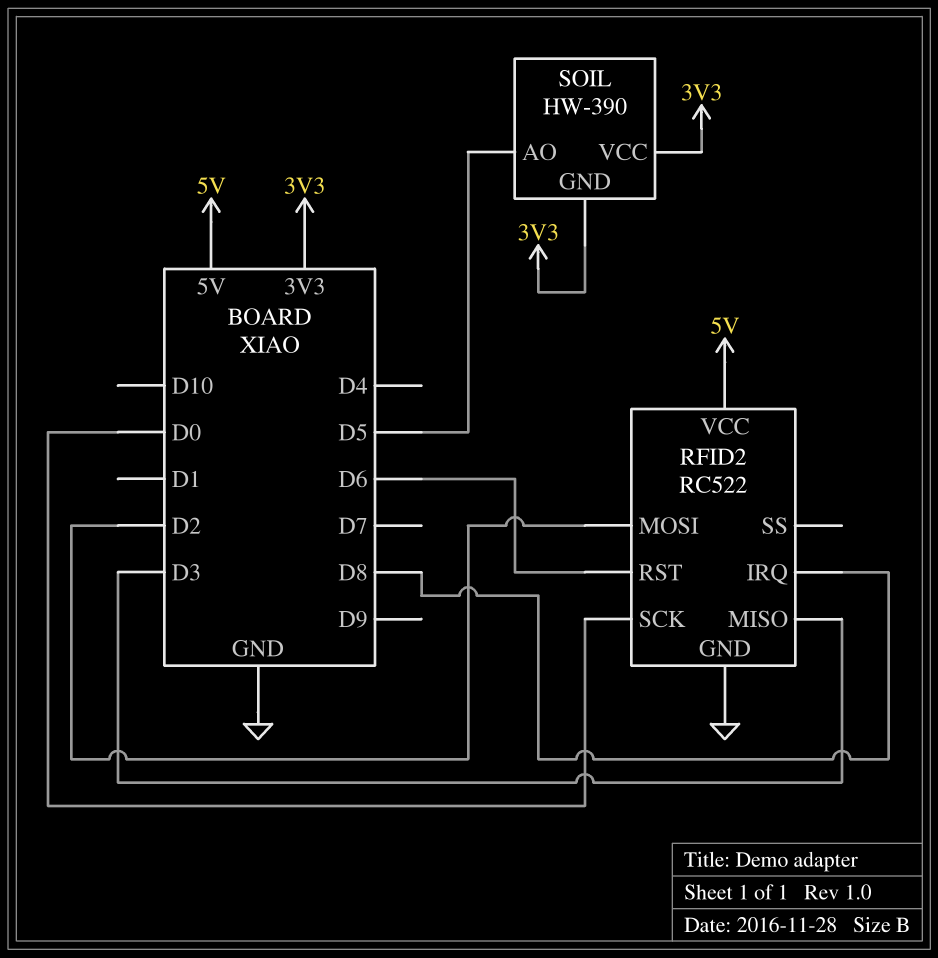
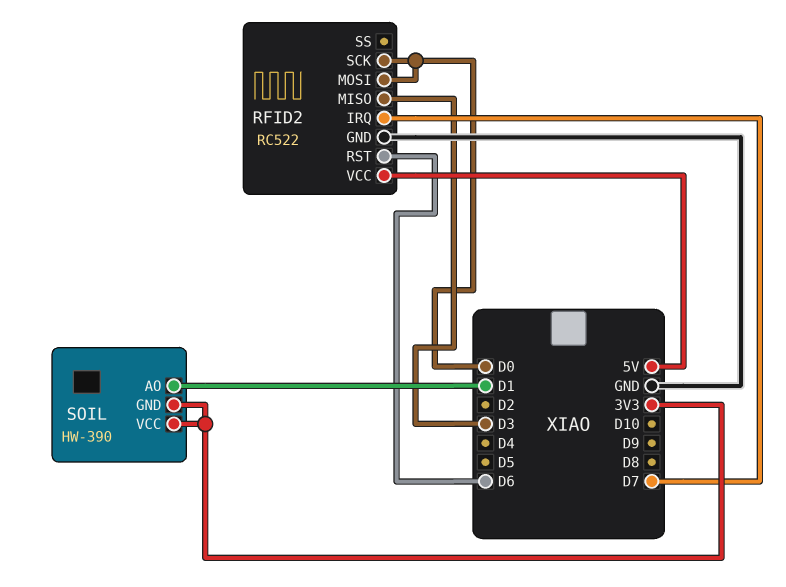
RFID2 pin IRQ: D8 -> D7
RFID2 pin MOSI: D2 -> D0
SOIL pin AO: D5 -> D1

